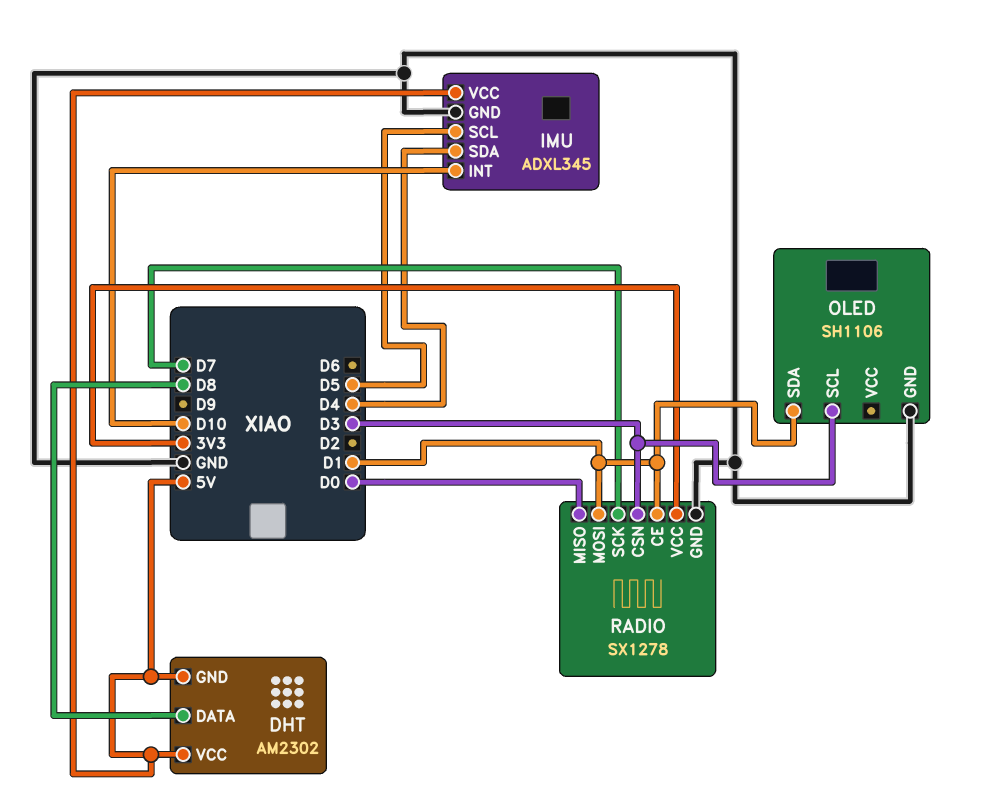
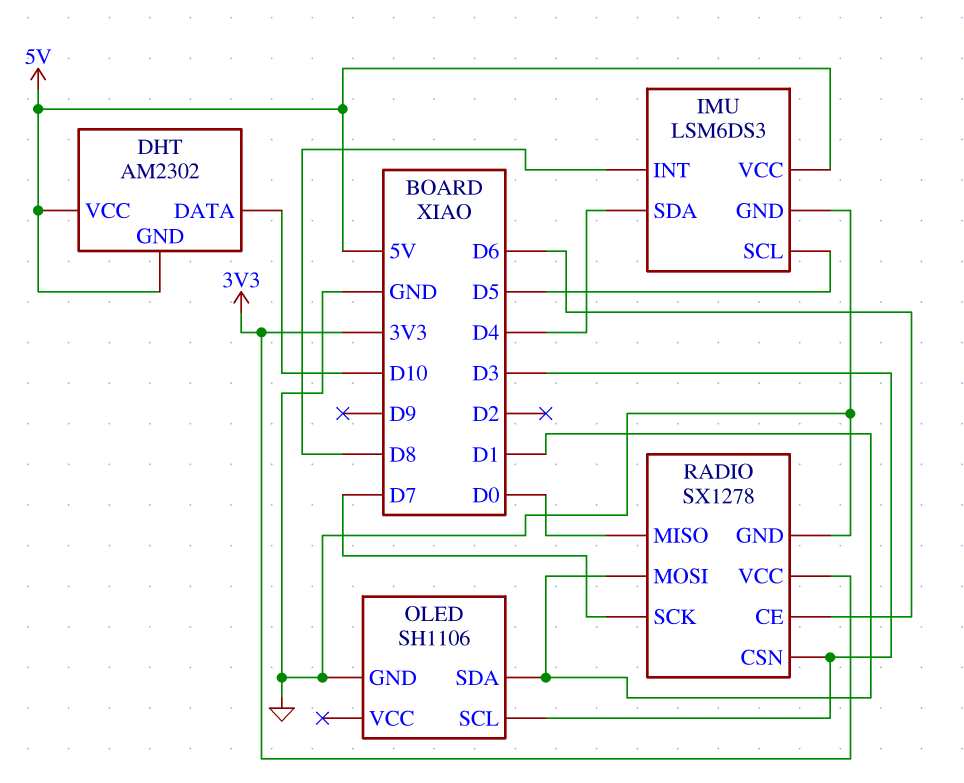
DHT pin DATA: D8 -> D10
IMU: ADXL345 -> LSM6DS3
IMU pin INT: D10 -> D8
RADIO pin CE: D1 -> D6

